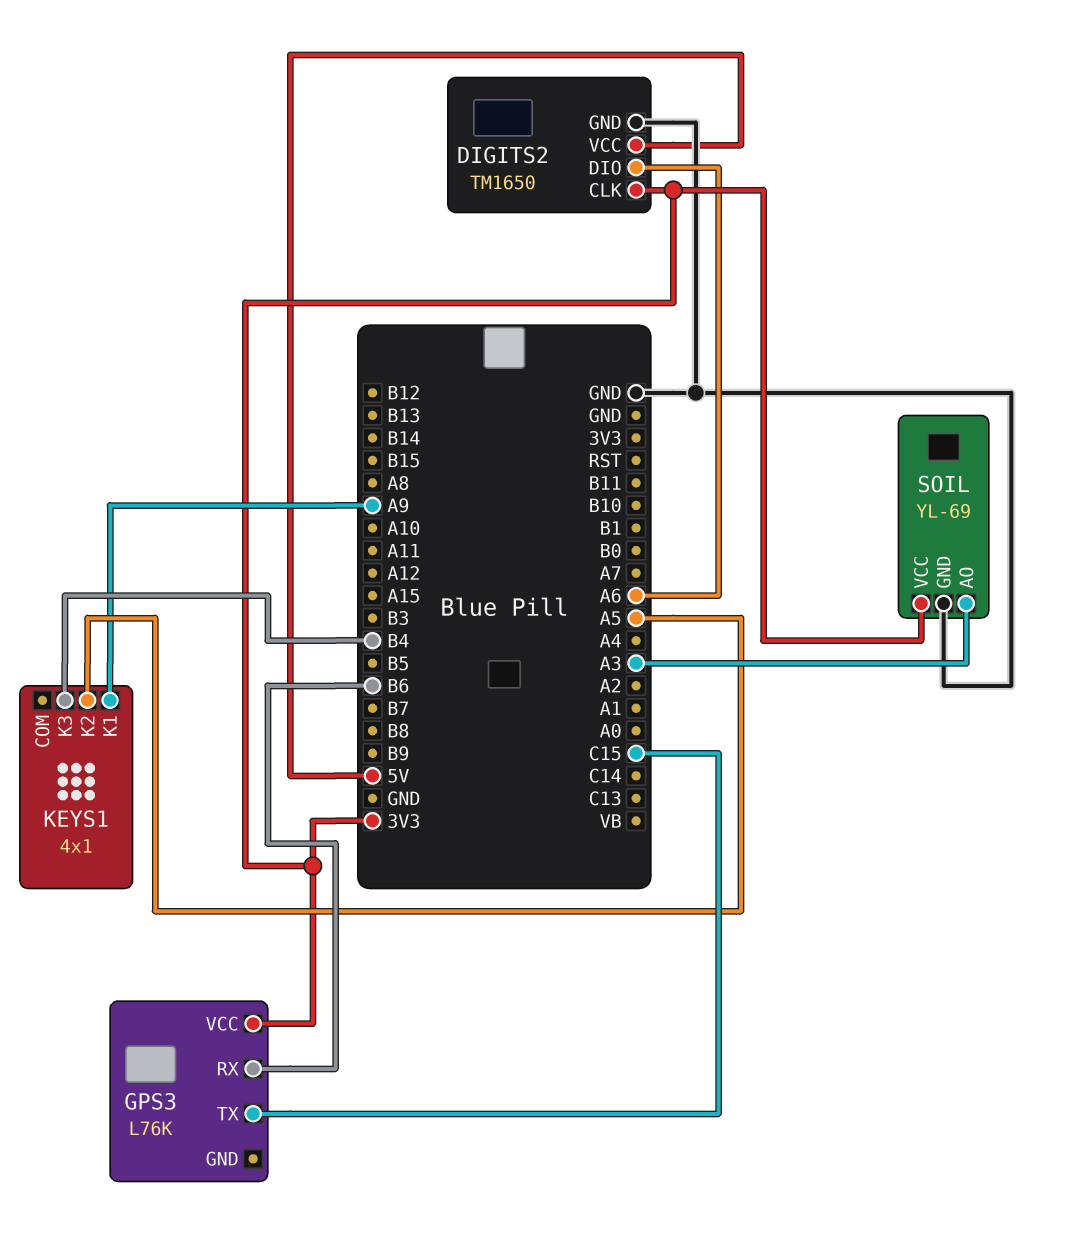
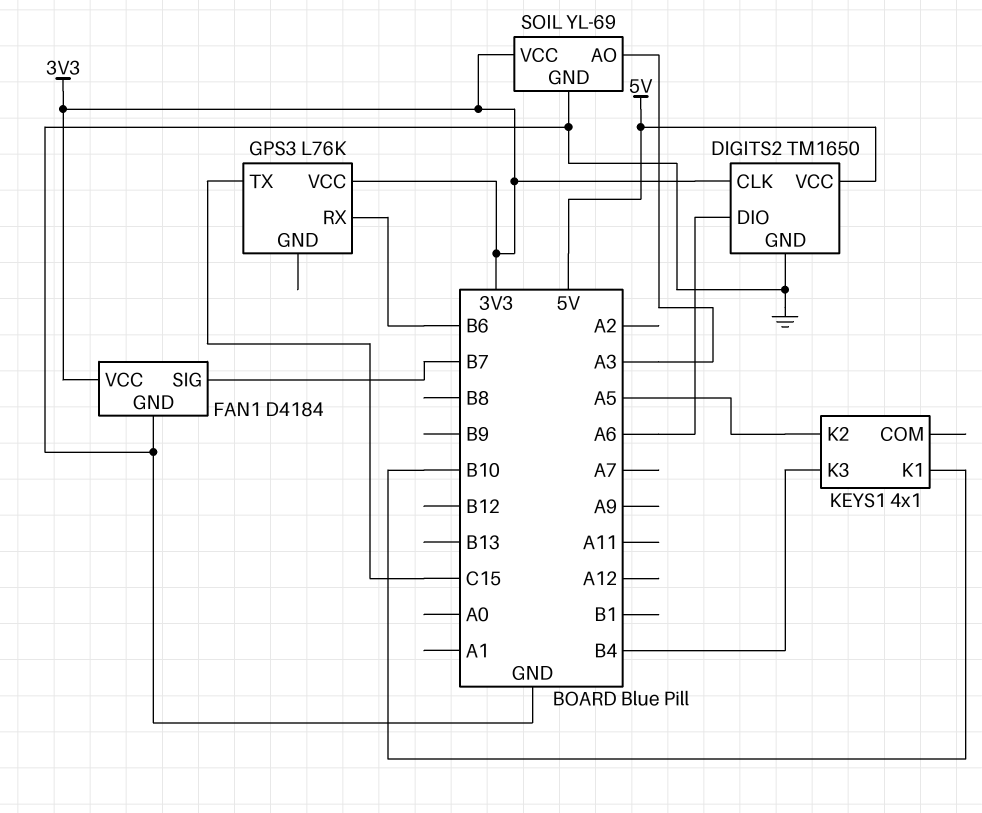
FAN1: none -> D4184
FAN1 pin GND: none -> GND
FAN1 pin SIG: none -> B7
FAN1 pin VCC: none -> 3V3
KEYS1 pin K1: A9 -> B10

